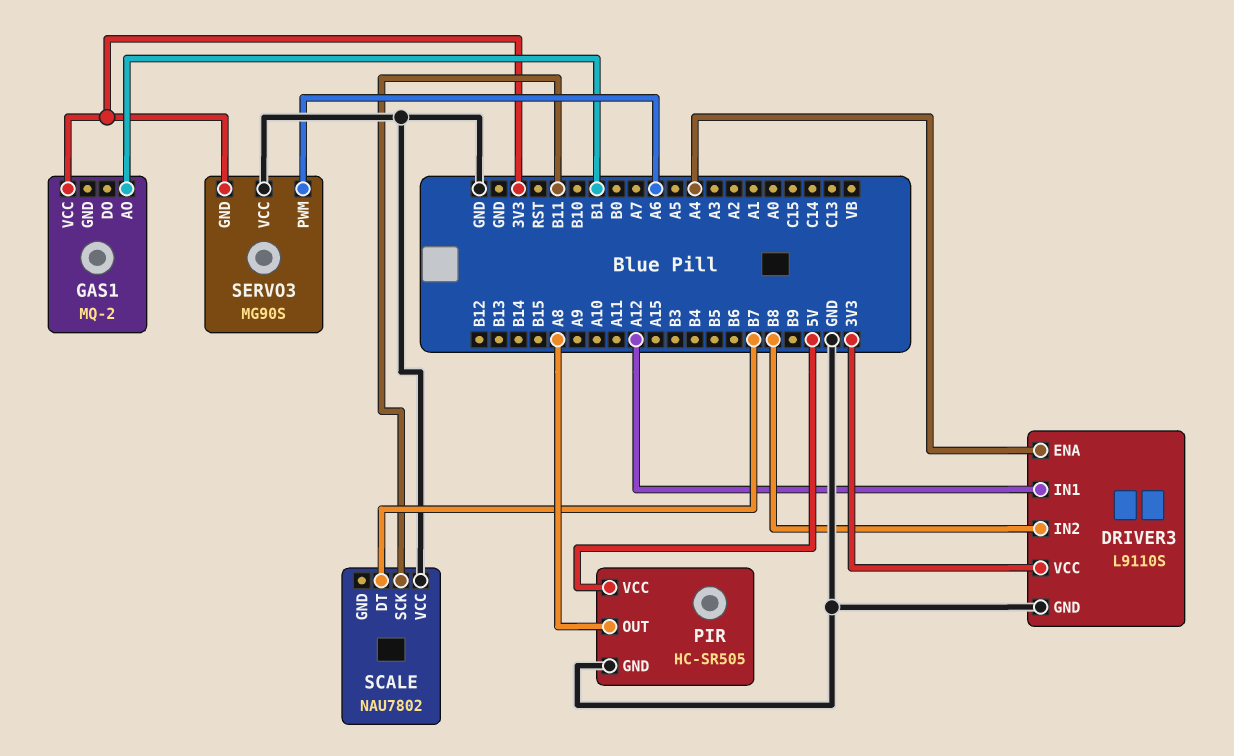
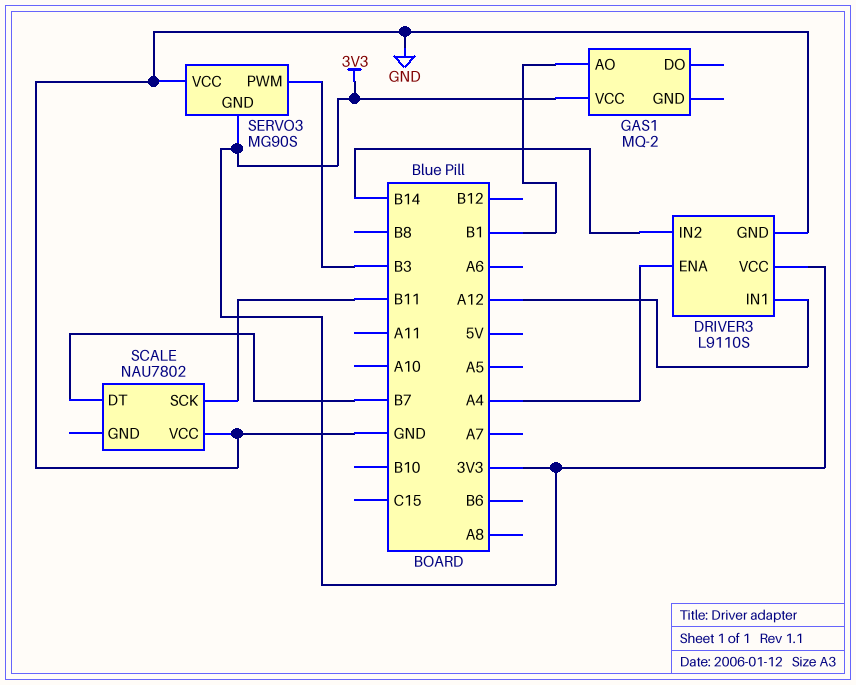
DRIVER3 pin IN2: B8 -> B14
PIR: HC-SR505 -> none
PIR pin GND: GND -> none
PIR pin OUT: A8 -> none
PIR pin VCC: 5V -> none
SERVO3 pin PWM: A6 -> B3

